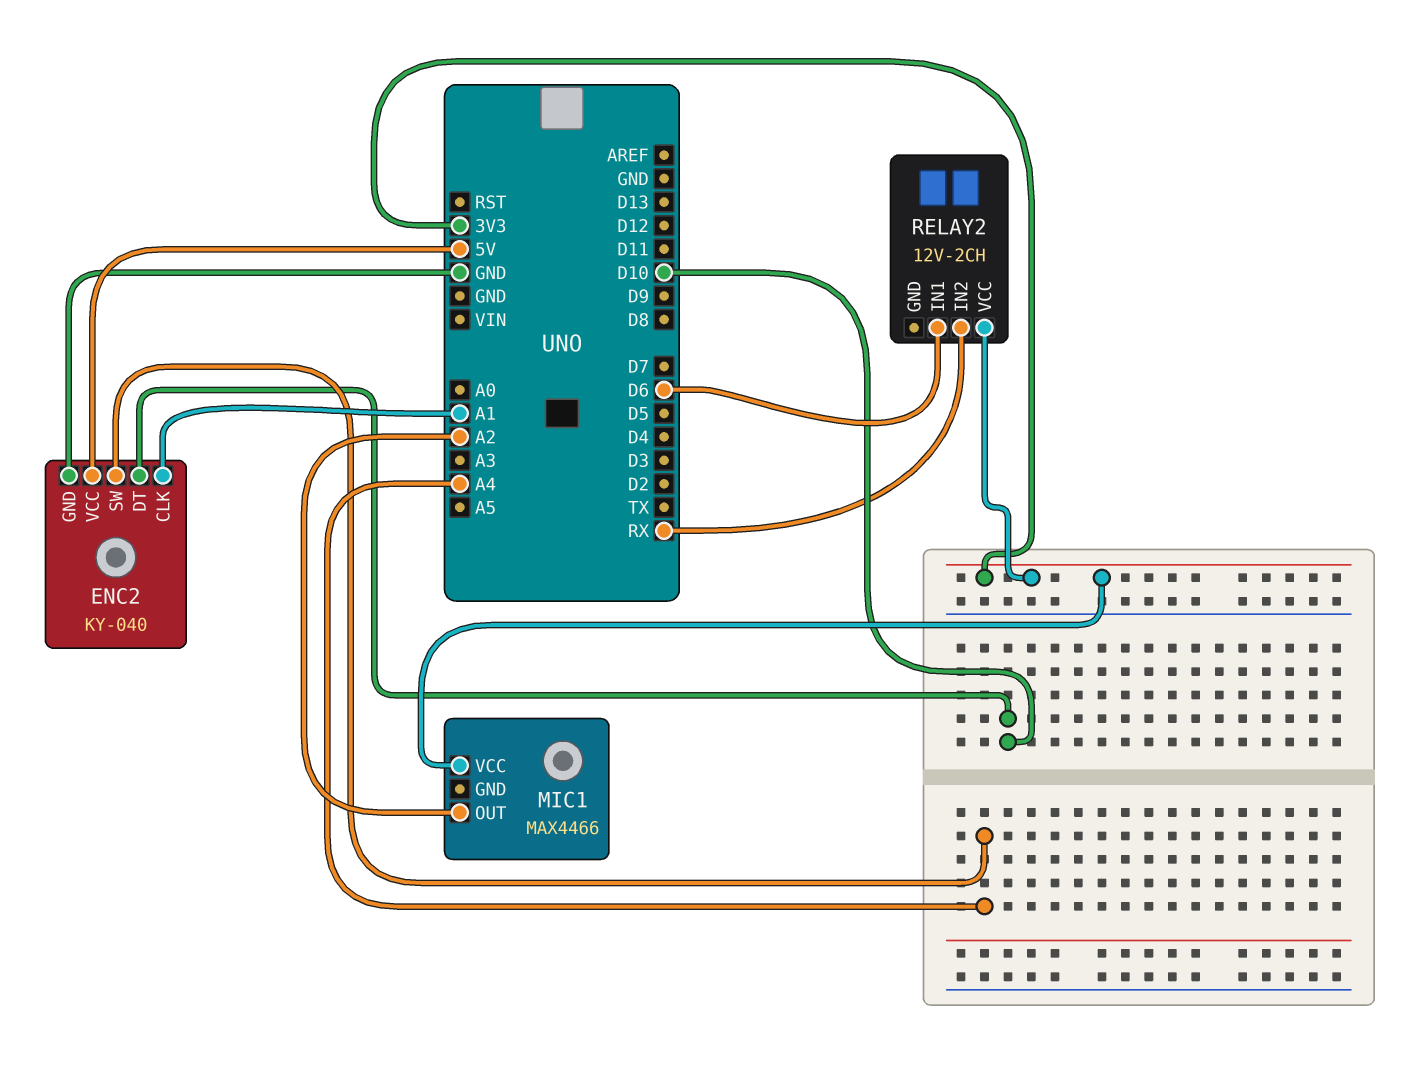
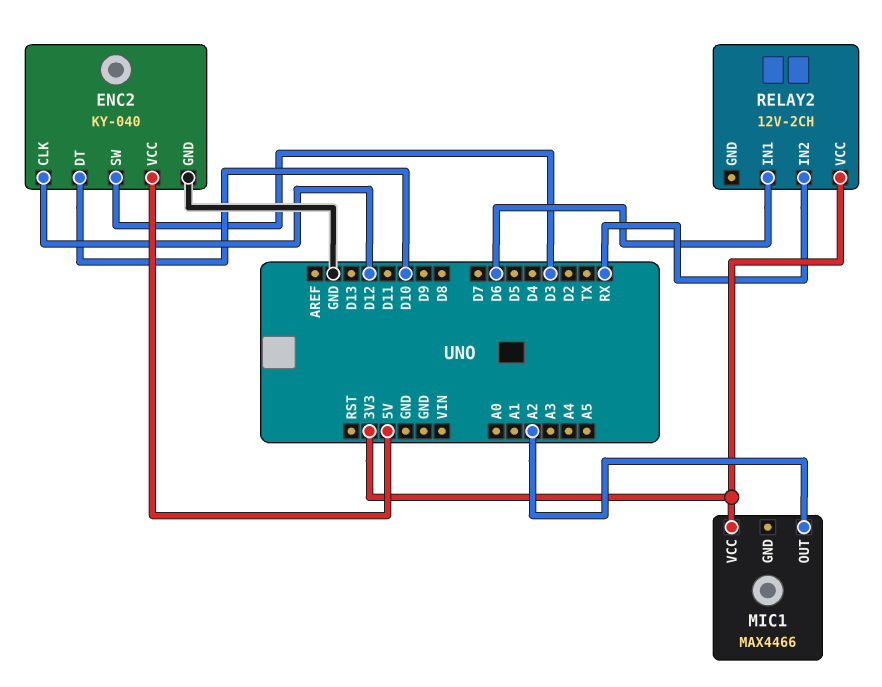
ENC2 pin CLK: A1 -> D12
ENC2 pin SW: A4 -> D3

